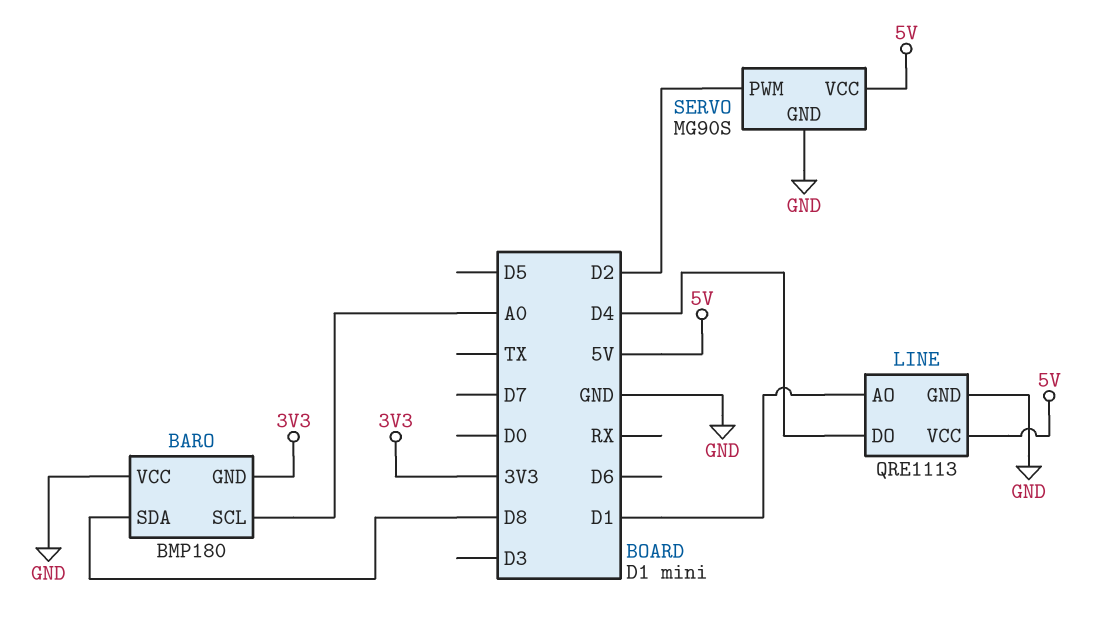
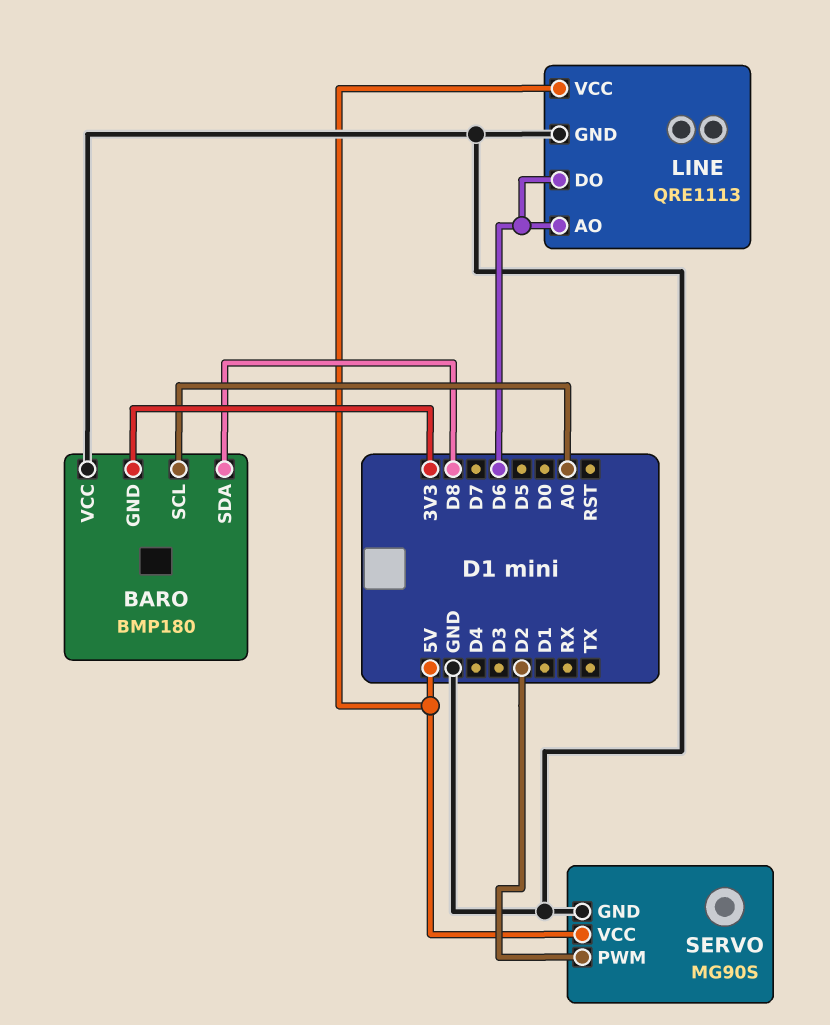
LINE pin AO: D1 -> D6
LINE pin DO: D4 -> D6

